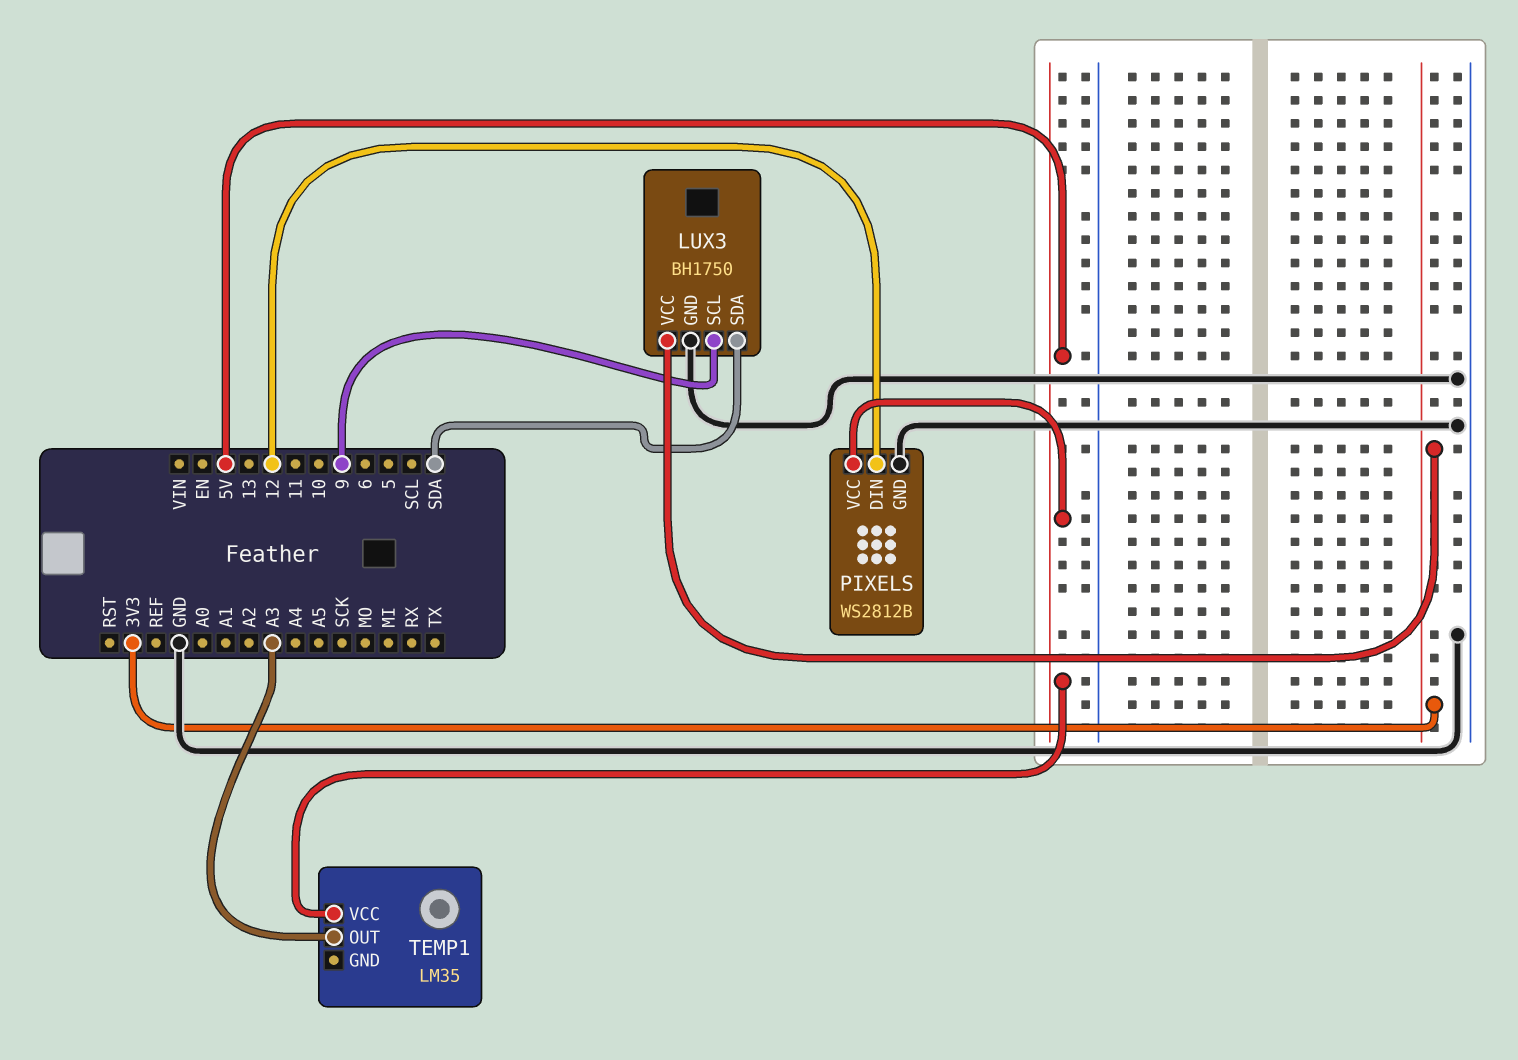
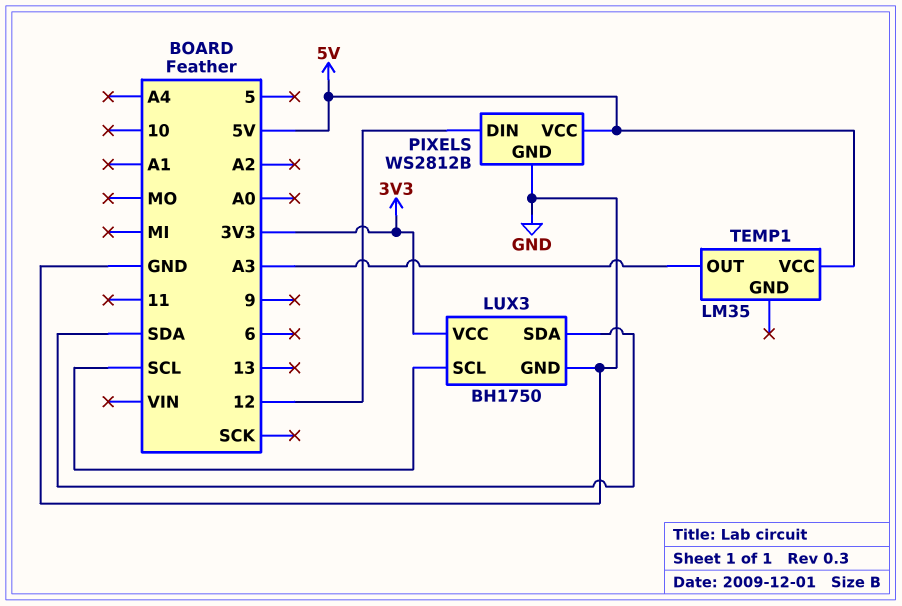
LUX3 pin SCL: 9 -> SCL

